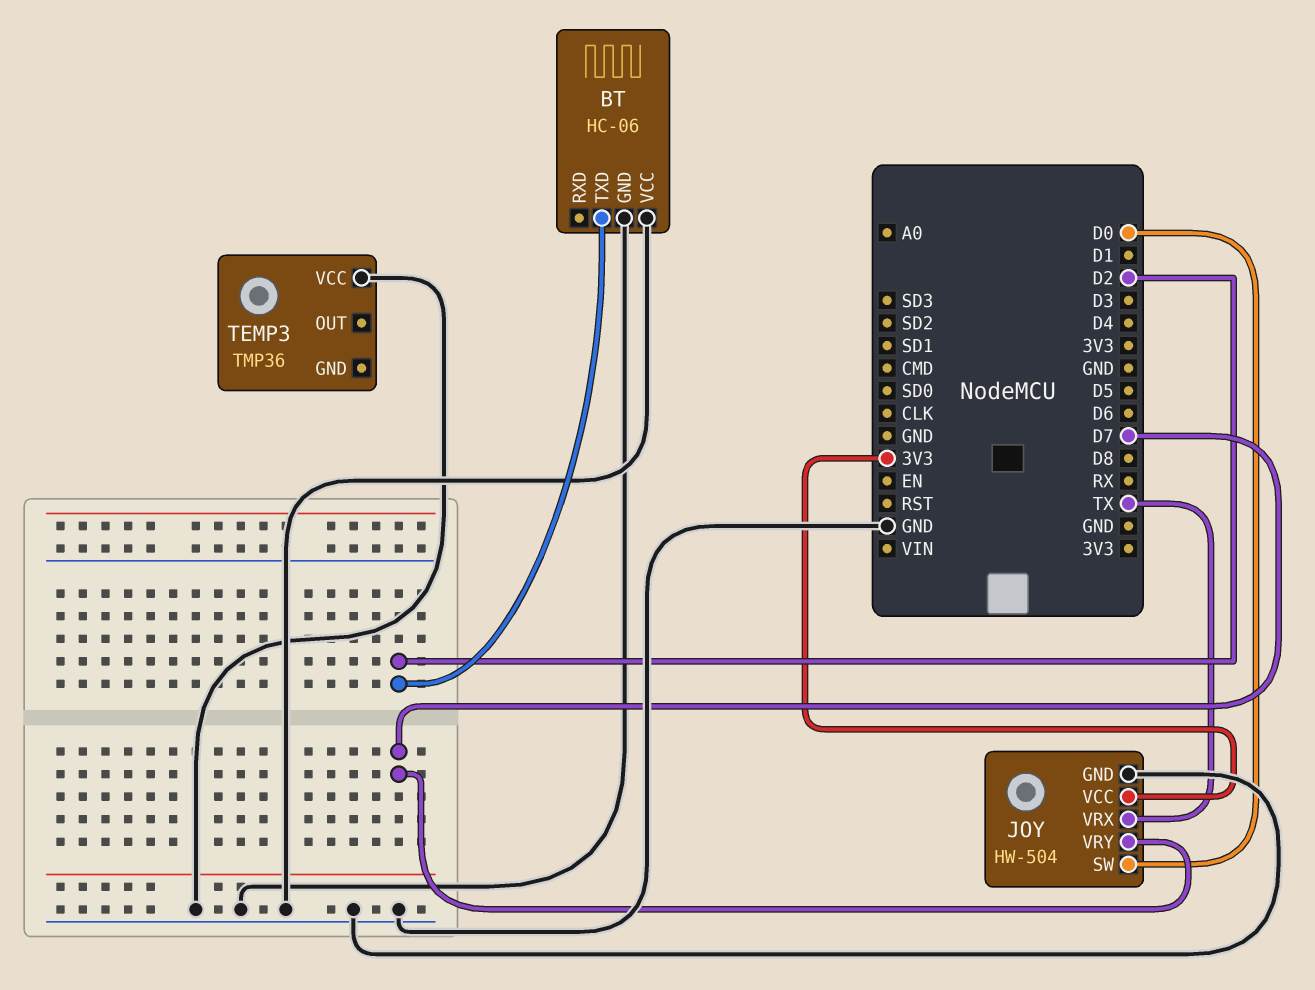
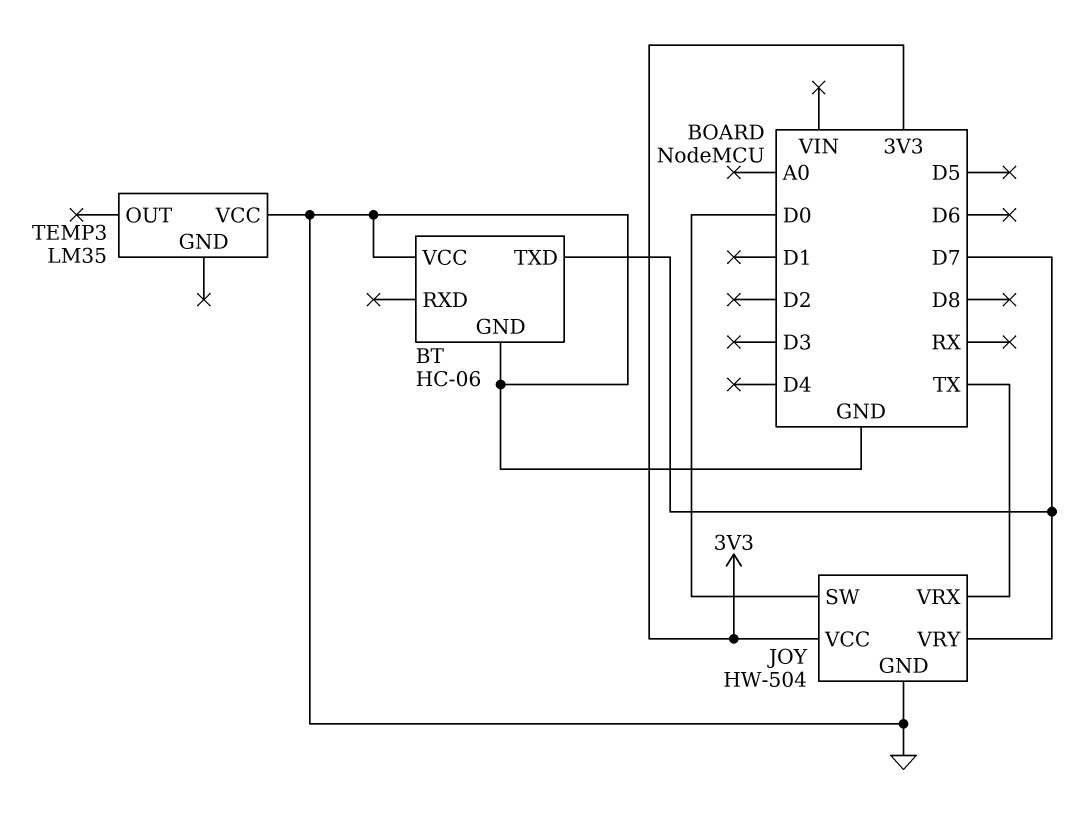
BT pin TXD: D2 -> D7
TEMP3: TMP36 -> LM35

